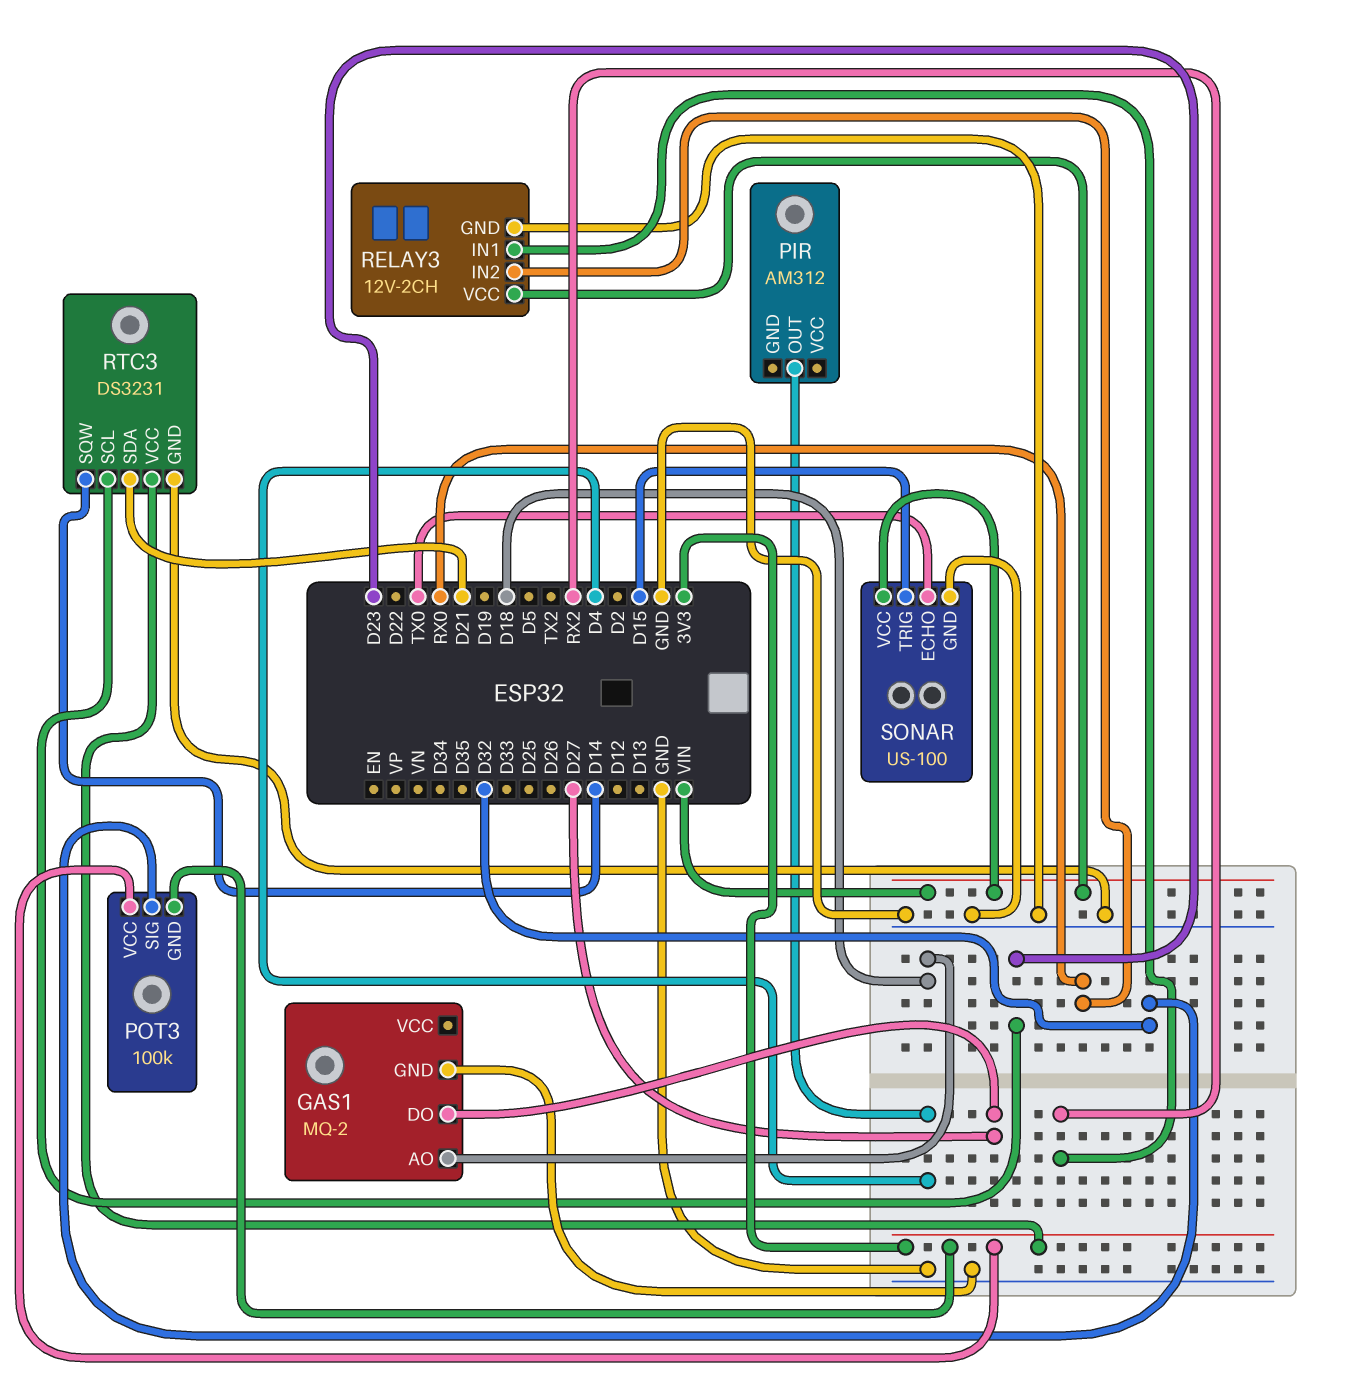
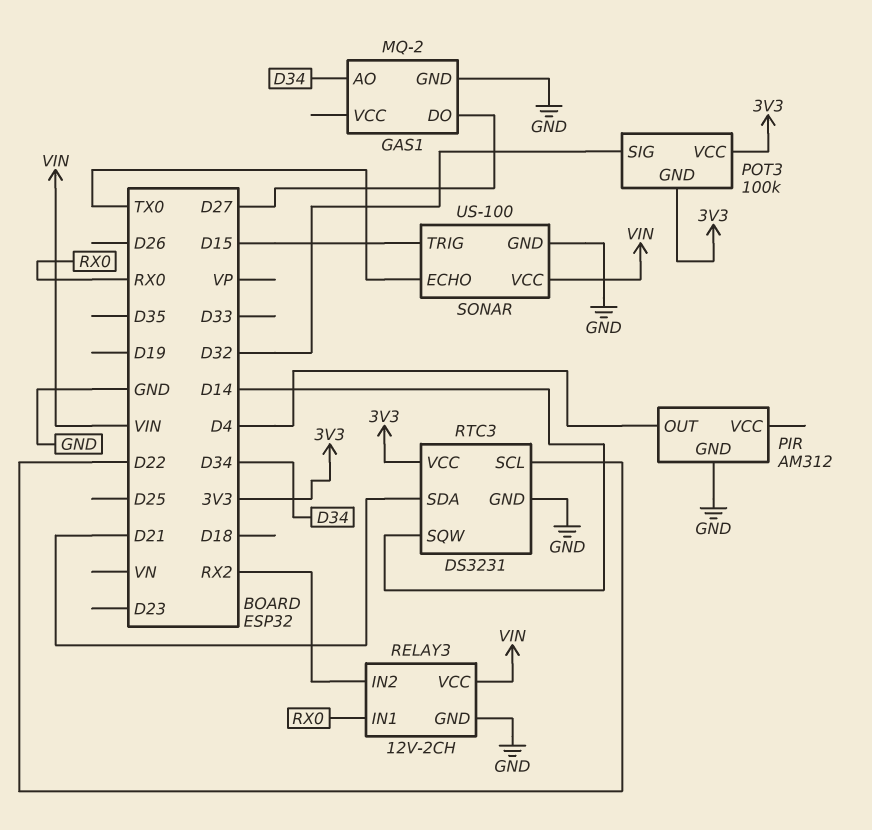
GAS1 pin AO: D18 -> D34
PIR pin GND: none -> GND
RELAY3 pin IN1: RX2 -> RX0
RELAY3 pin IN2: RX0 -> RX2
RTC3 pin SCL: D23 -> D22

